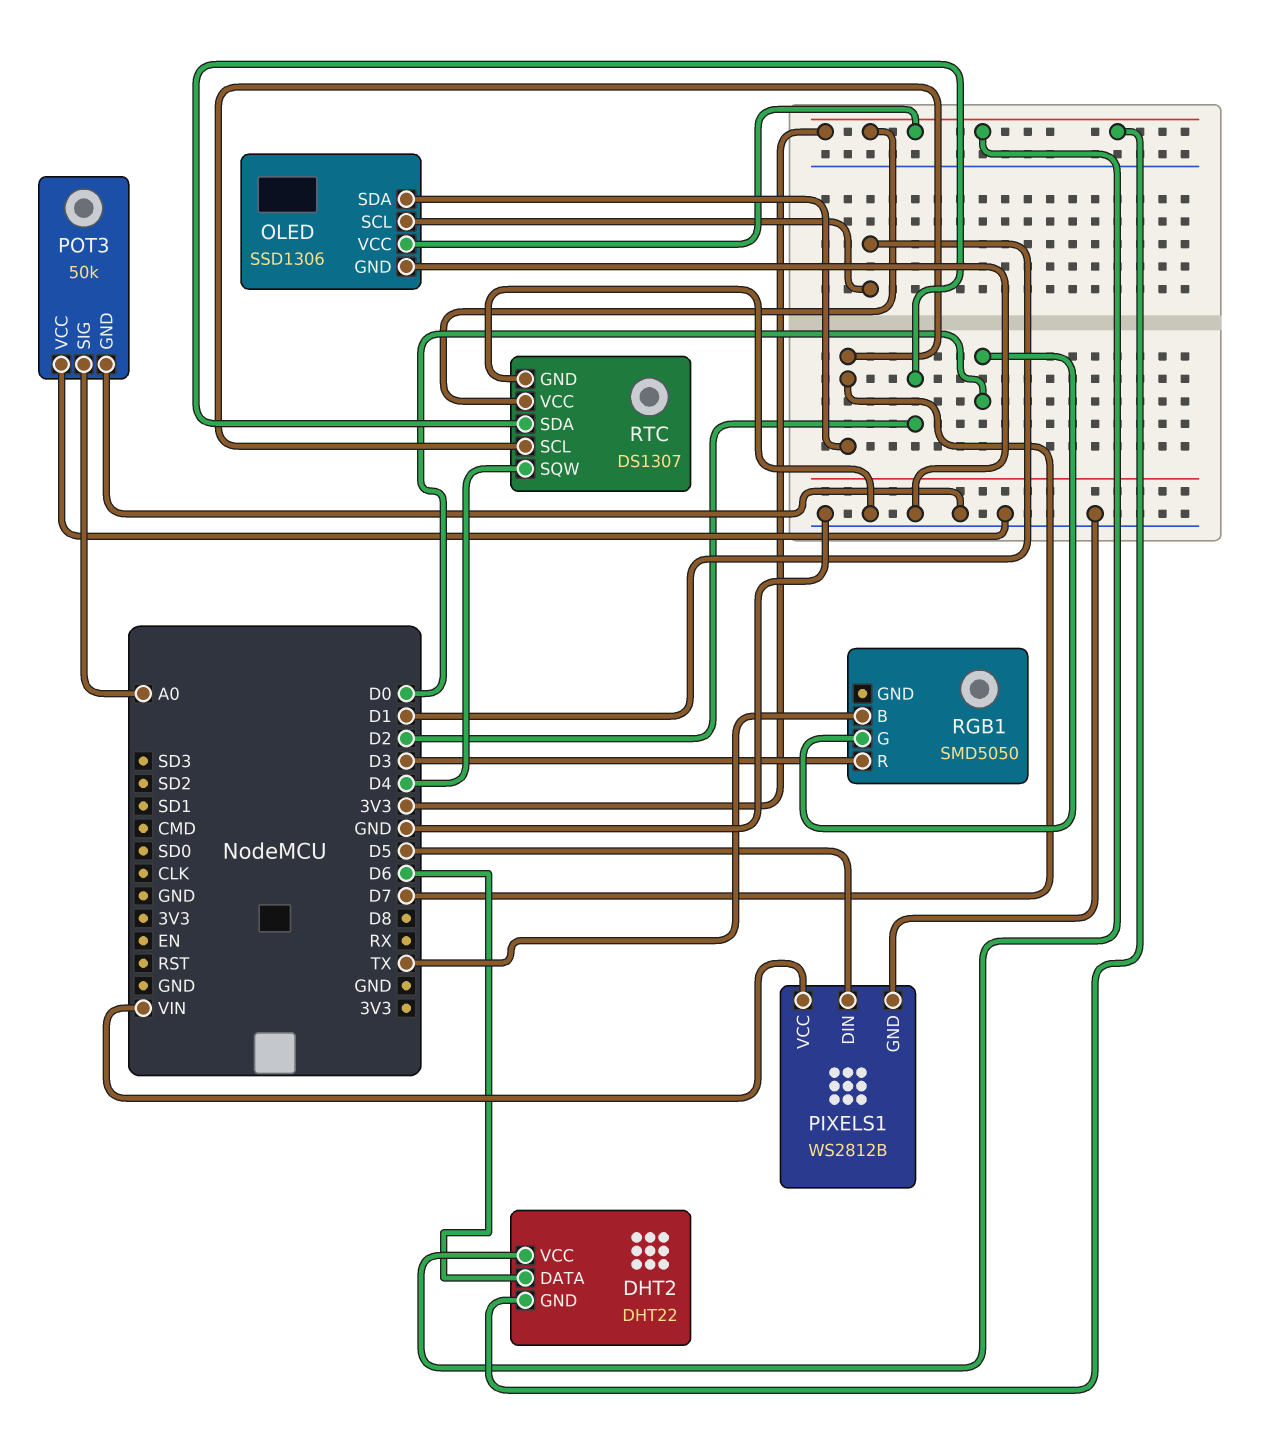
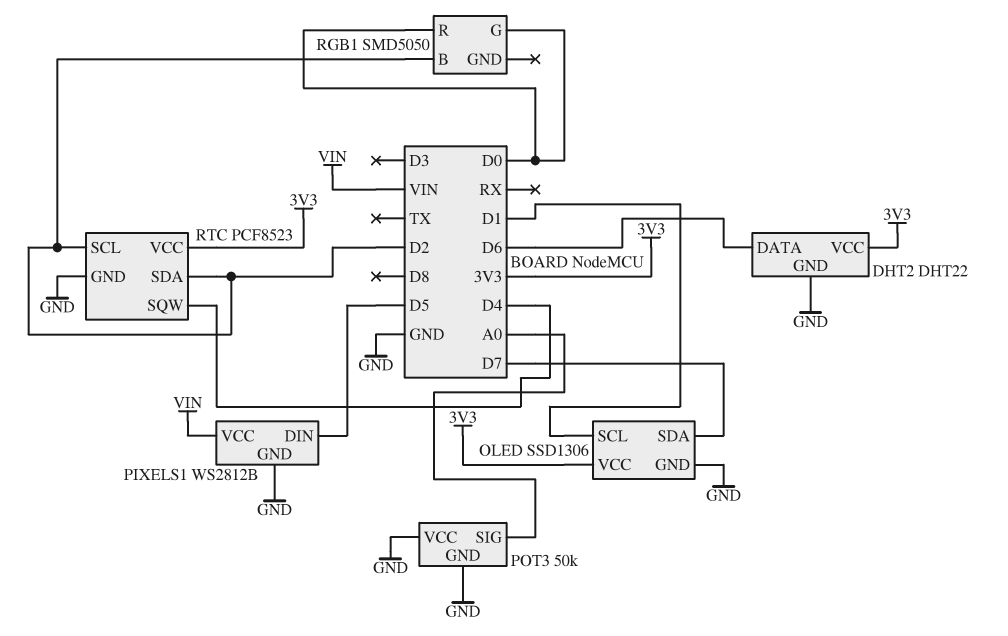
DHT2 pin GND: 3V3 -> GND
RGB1 pin B: TX -> D2
RGB1 pin R: D3 -> D0
RTC: DS1307 -> PCF8523
RTC pin SCL: D7 -> D2

